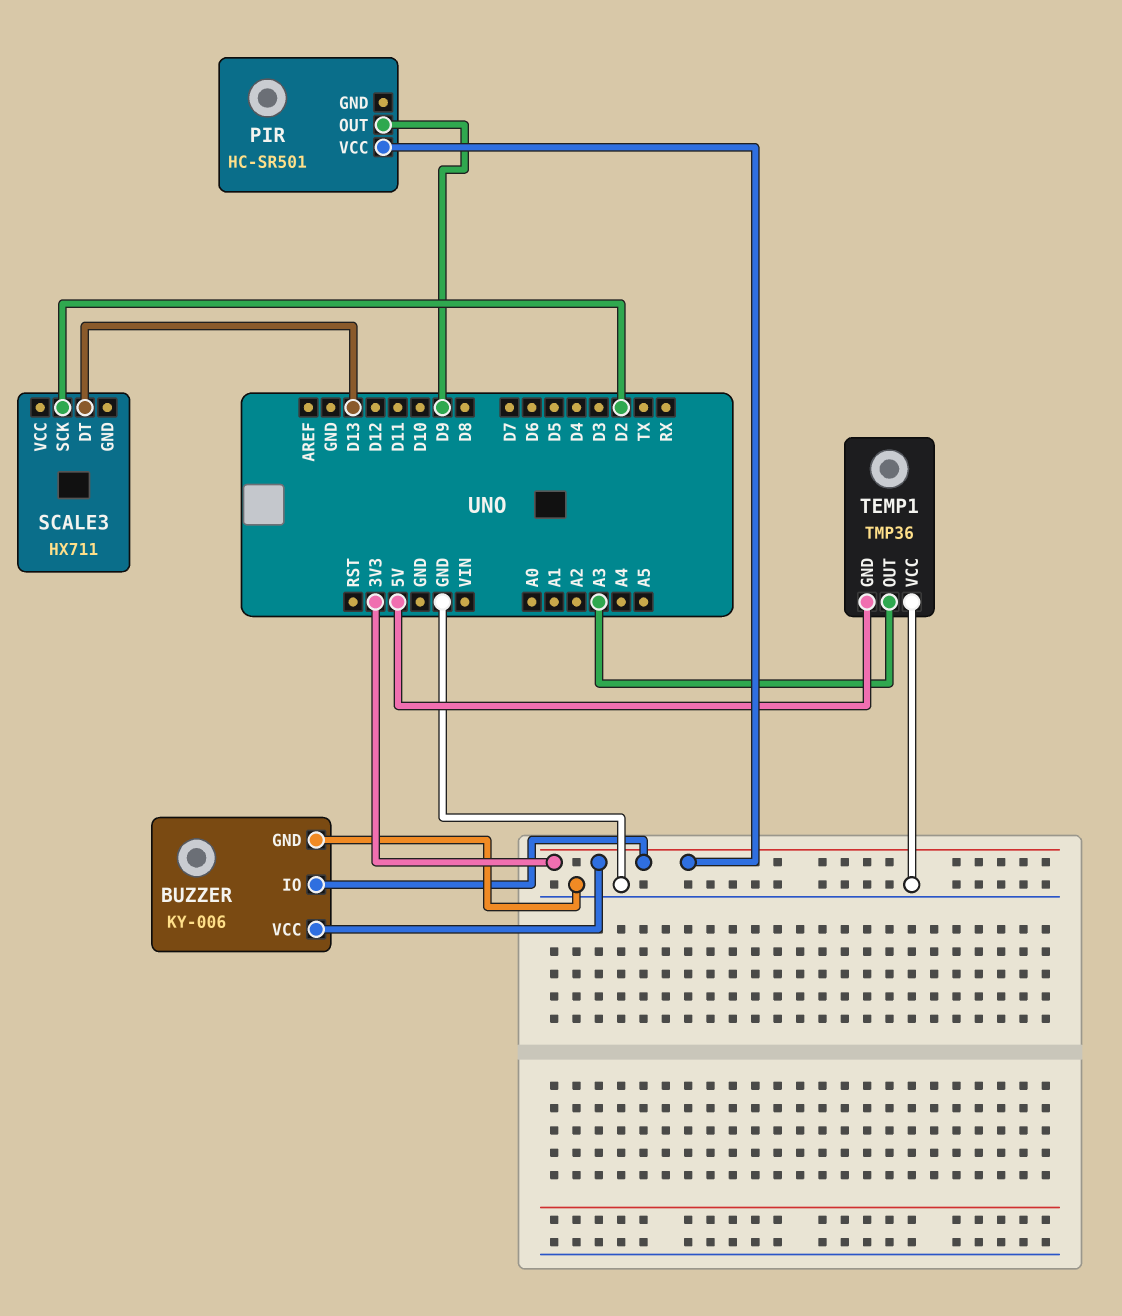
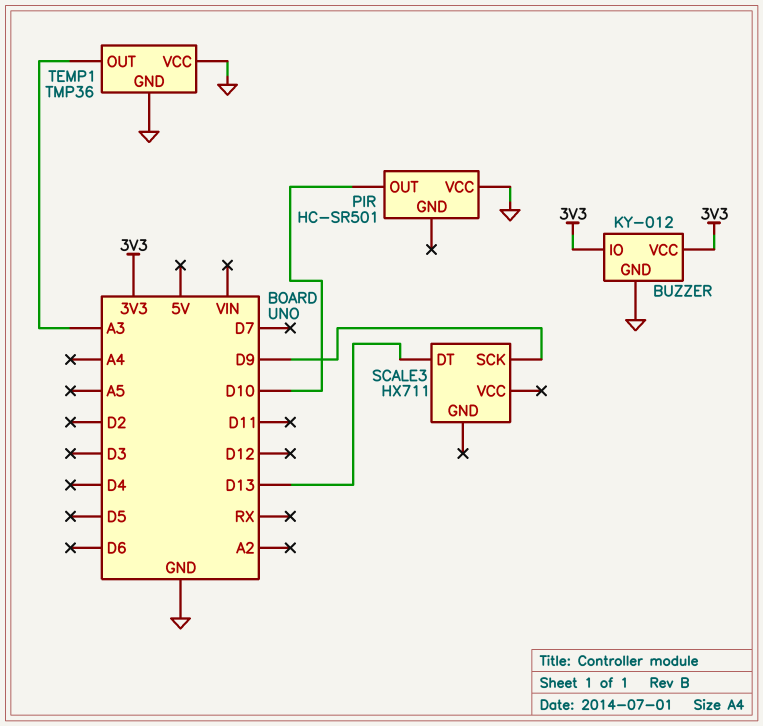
BUZZER: KY-006 -> KY-012
PIR pin OUT: D9 -> D10
PIR pin VCC: 3V3 -> GND
SCALE3 pin SCK: D2 -> D9
TEMP1 pin GND: 5V -> GND

